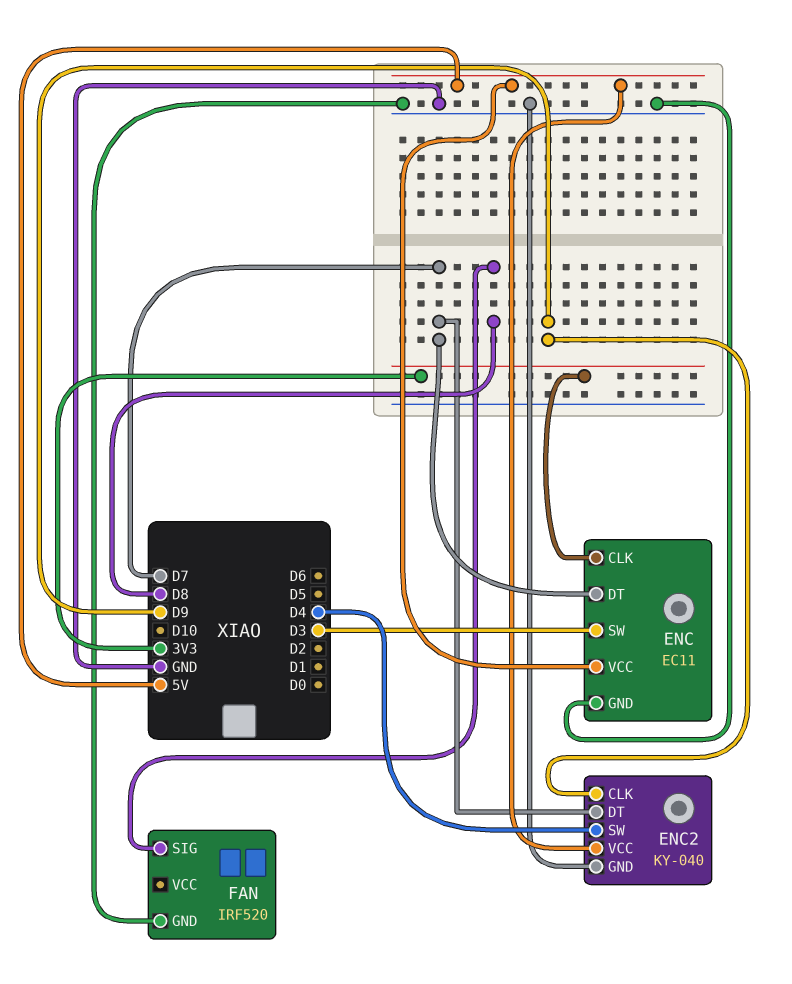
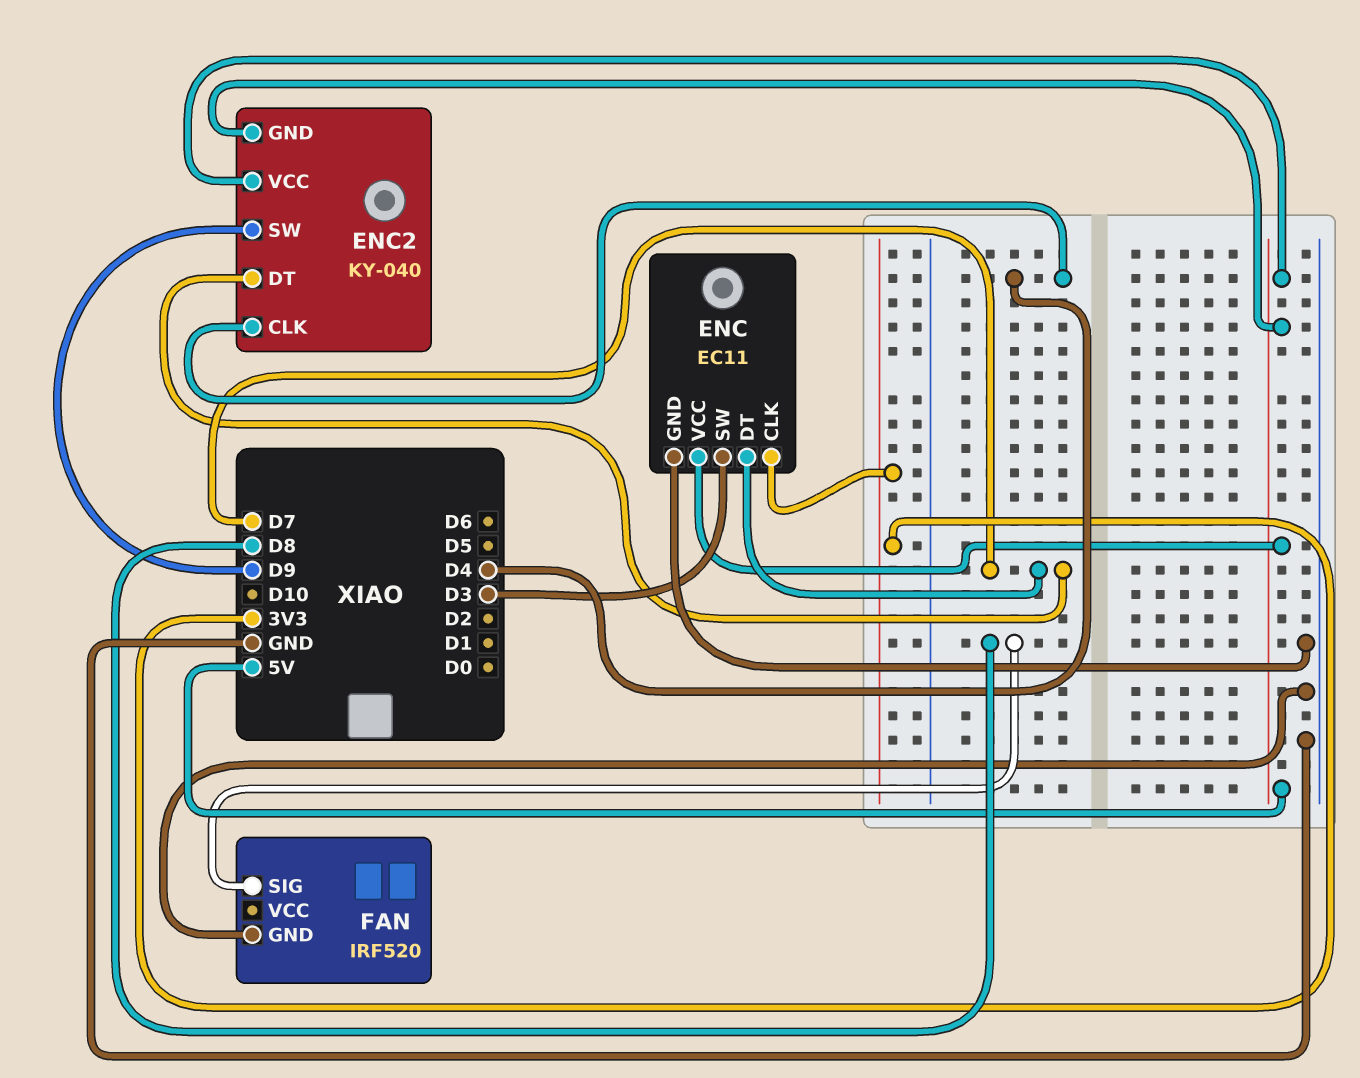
ENC2 pin CLK: D9 -> D4
ENC2 pin GND: GND -> 5V
ENC2 pin SW: D4 -> D9

